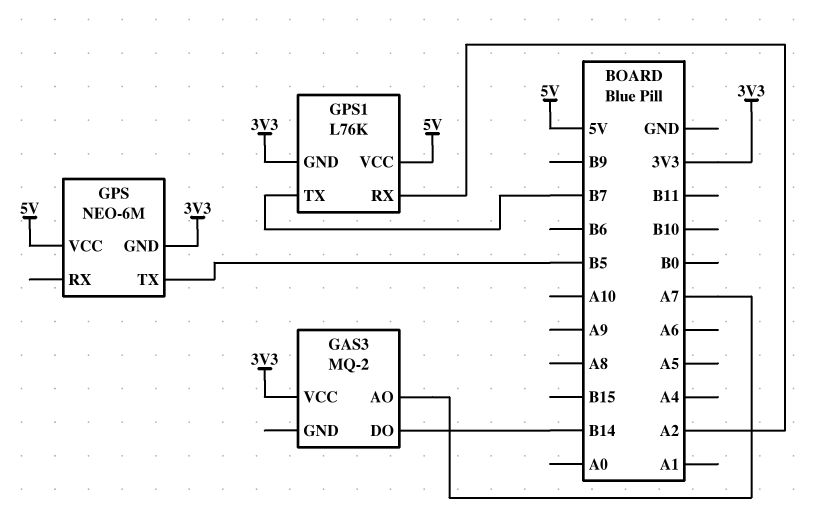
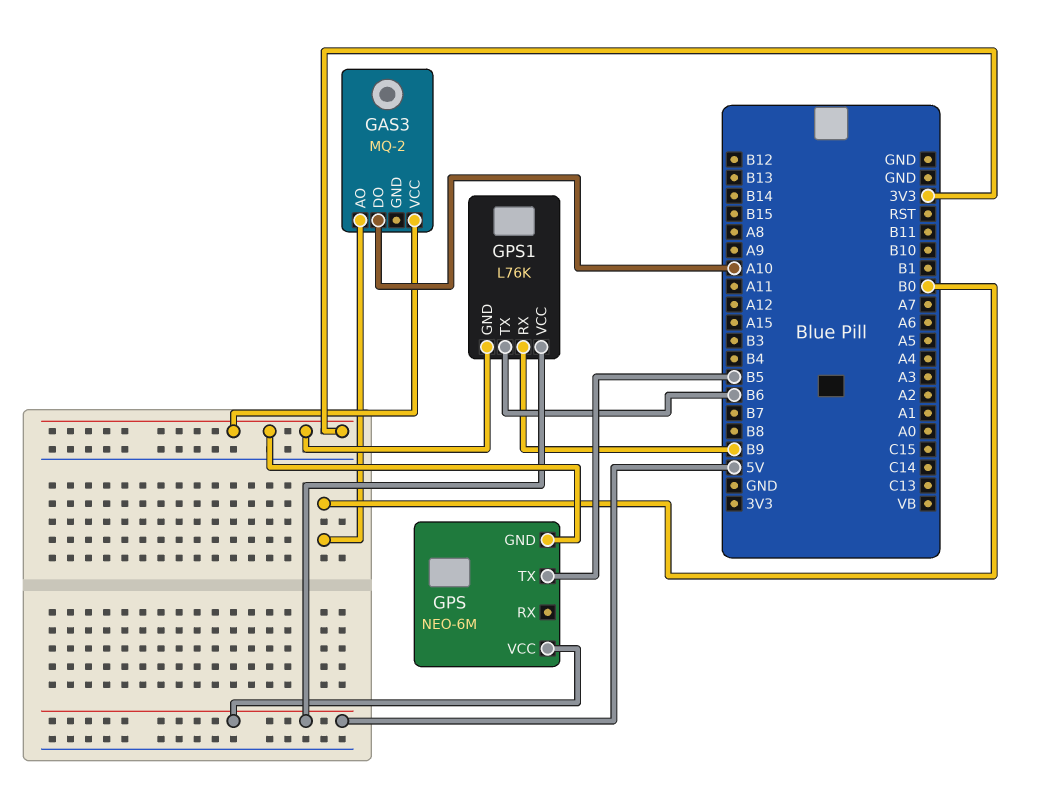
GAS3 pin AO: A7 -> B0
GAS3 pin DO: B14 -> A10
GPS1 pin RX: A2 -> B9
GPS1 pin TX: B7 -> B6

